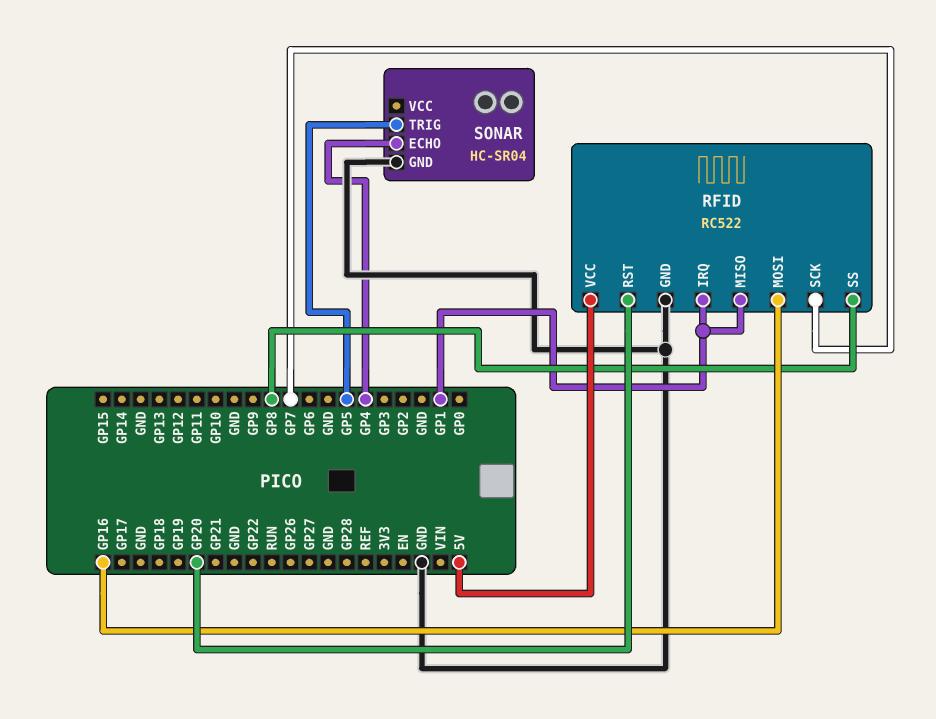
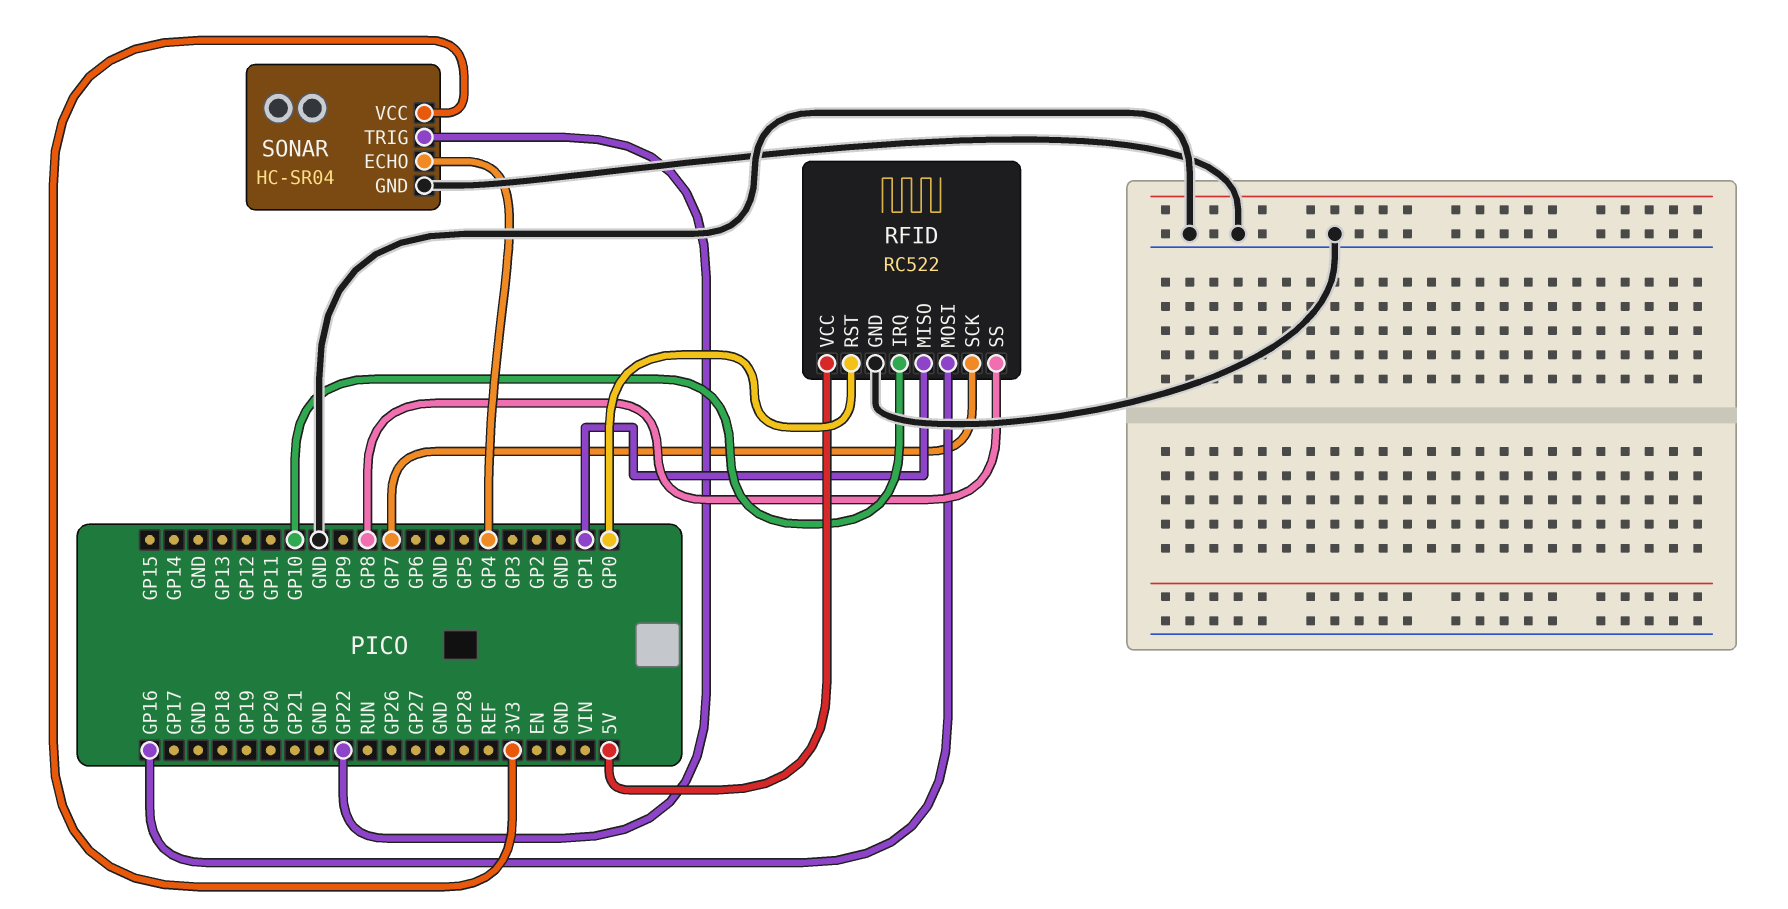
RFID pin IRQ: GP1 -> GP10
RFID pin RST: GP20 -> GP0
SONAR pin TRIG: GP5 -> GP22
SONAR pin VCC: none -> 3V3

